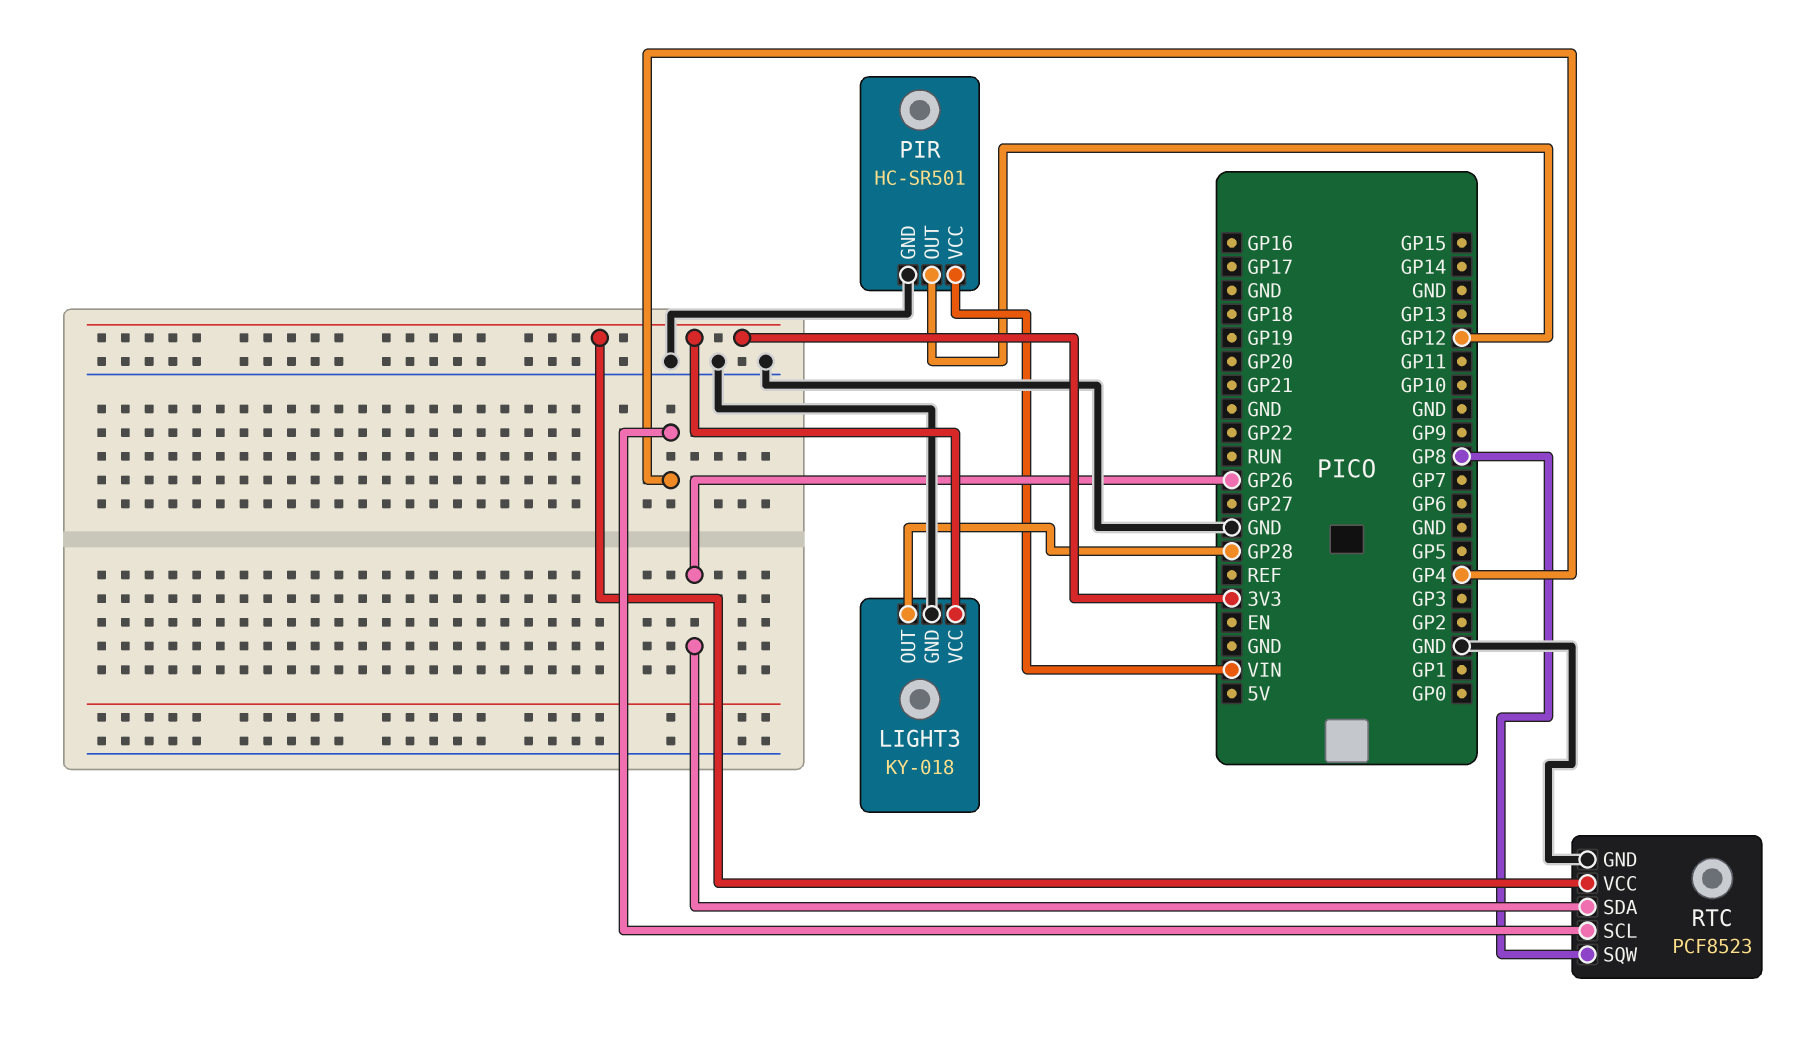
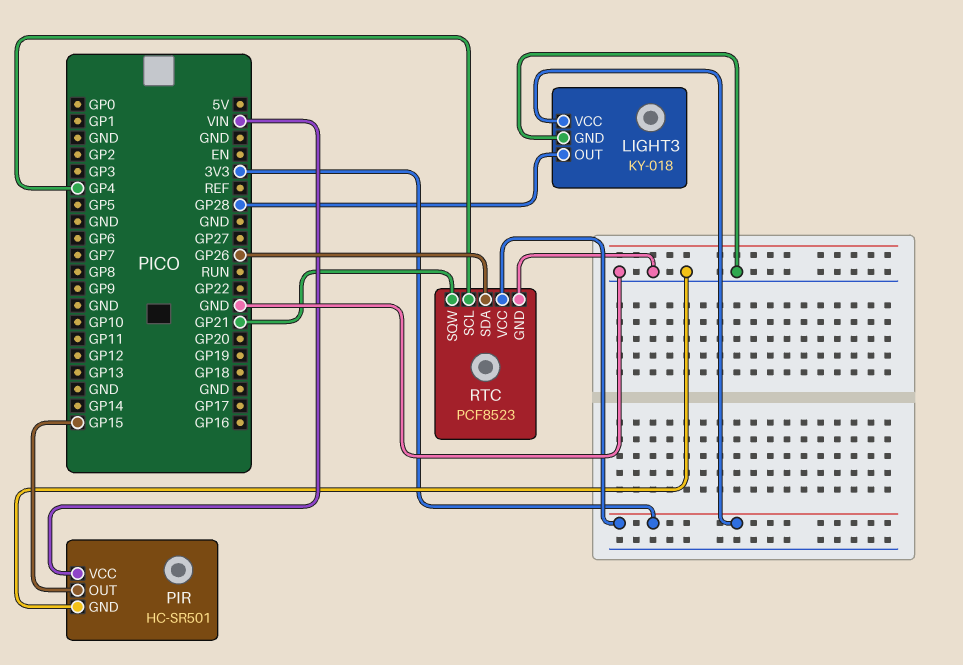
PIR pin OUT: GP12 -> GP15
RTC pin SQW: GP8 -> GP21

